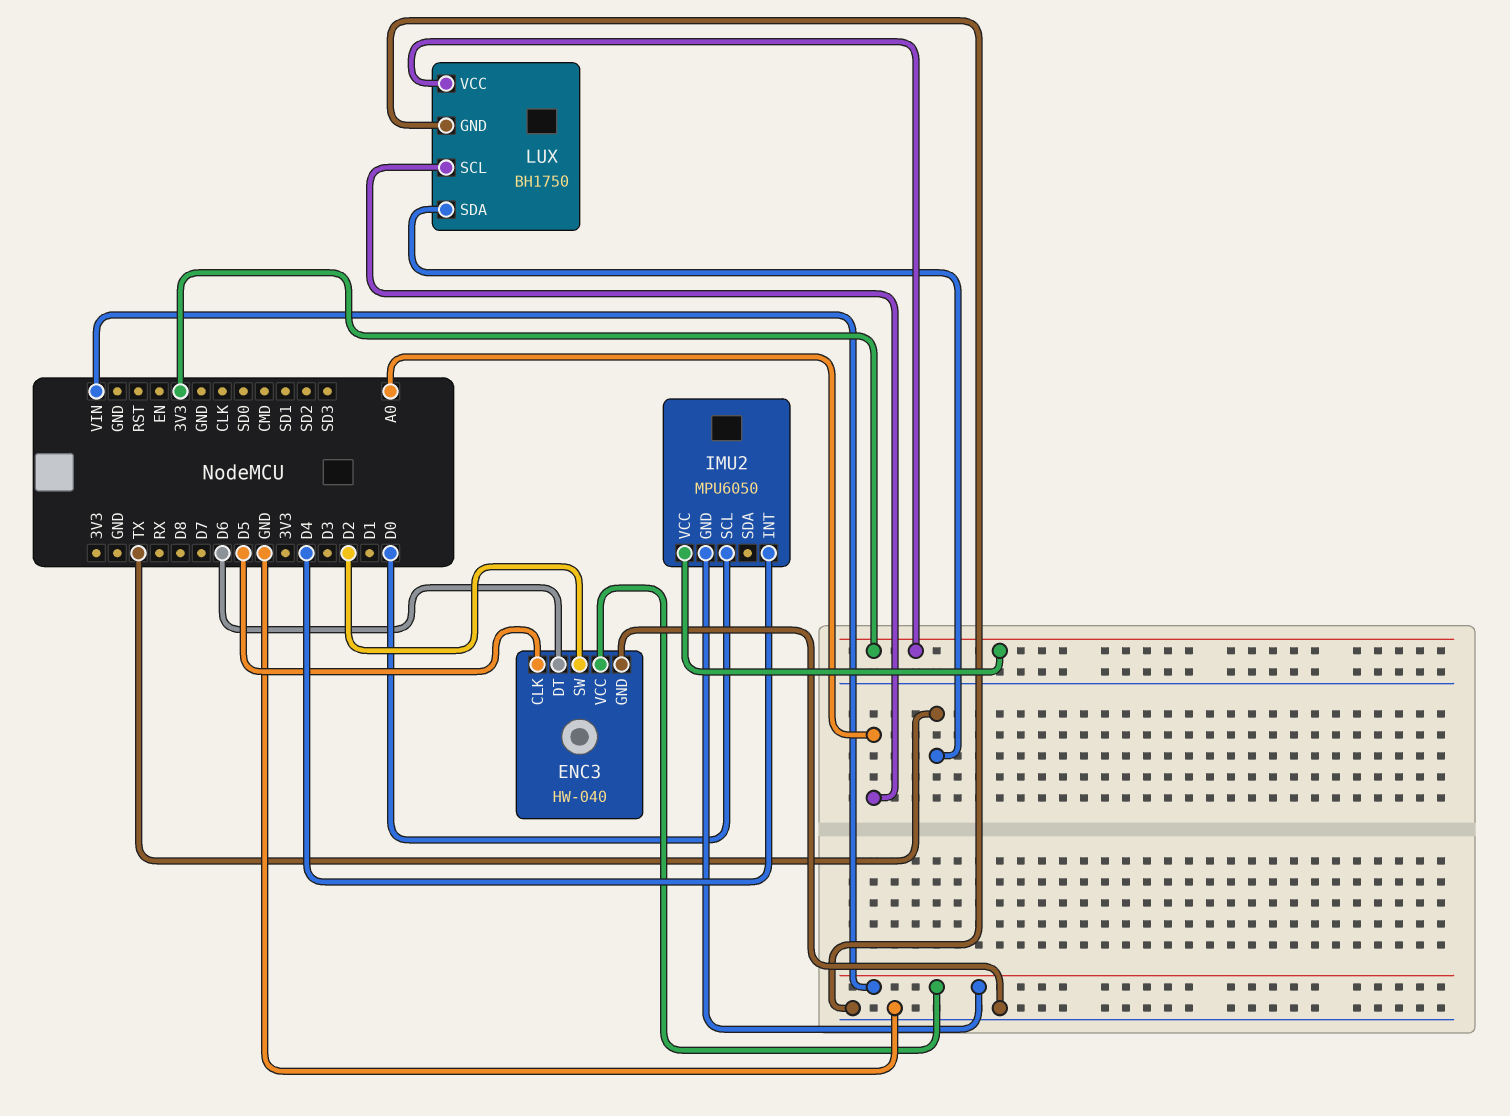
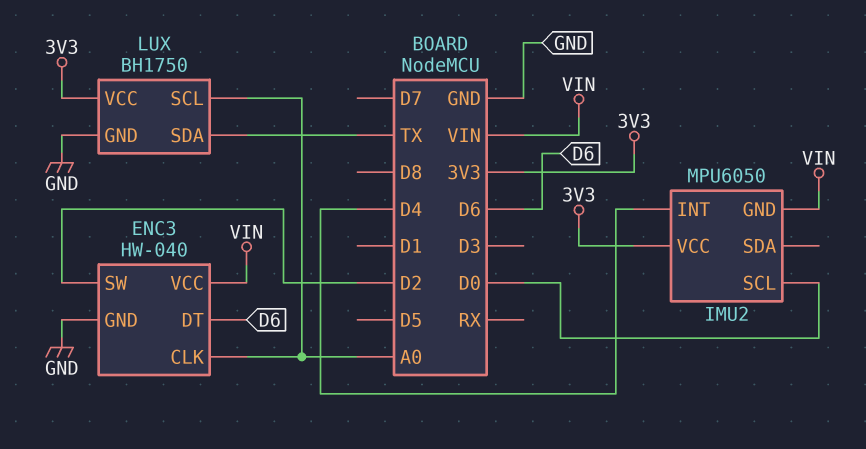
ENC3 pin CLK: D5 -> A0

